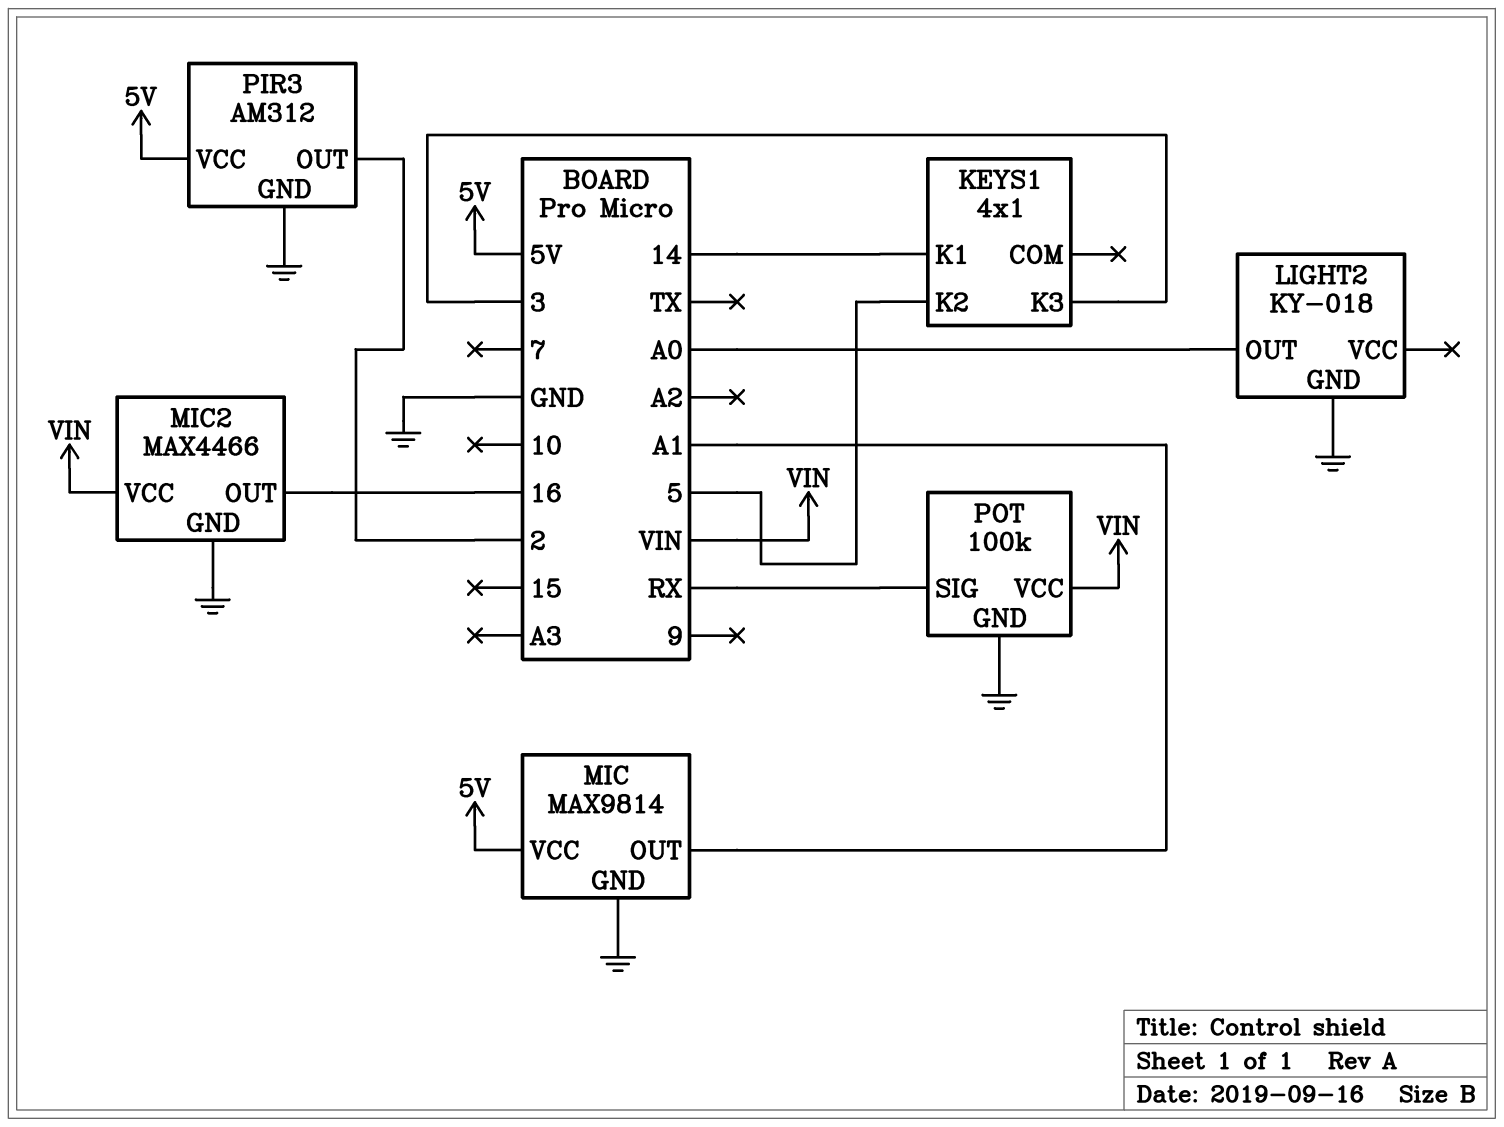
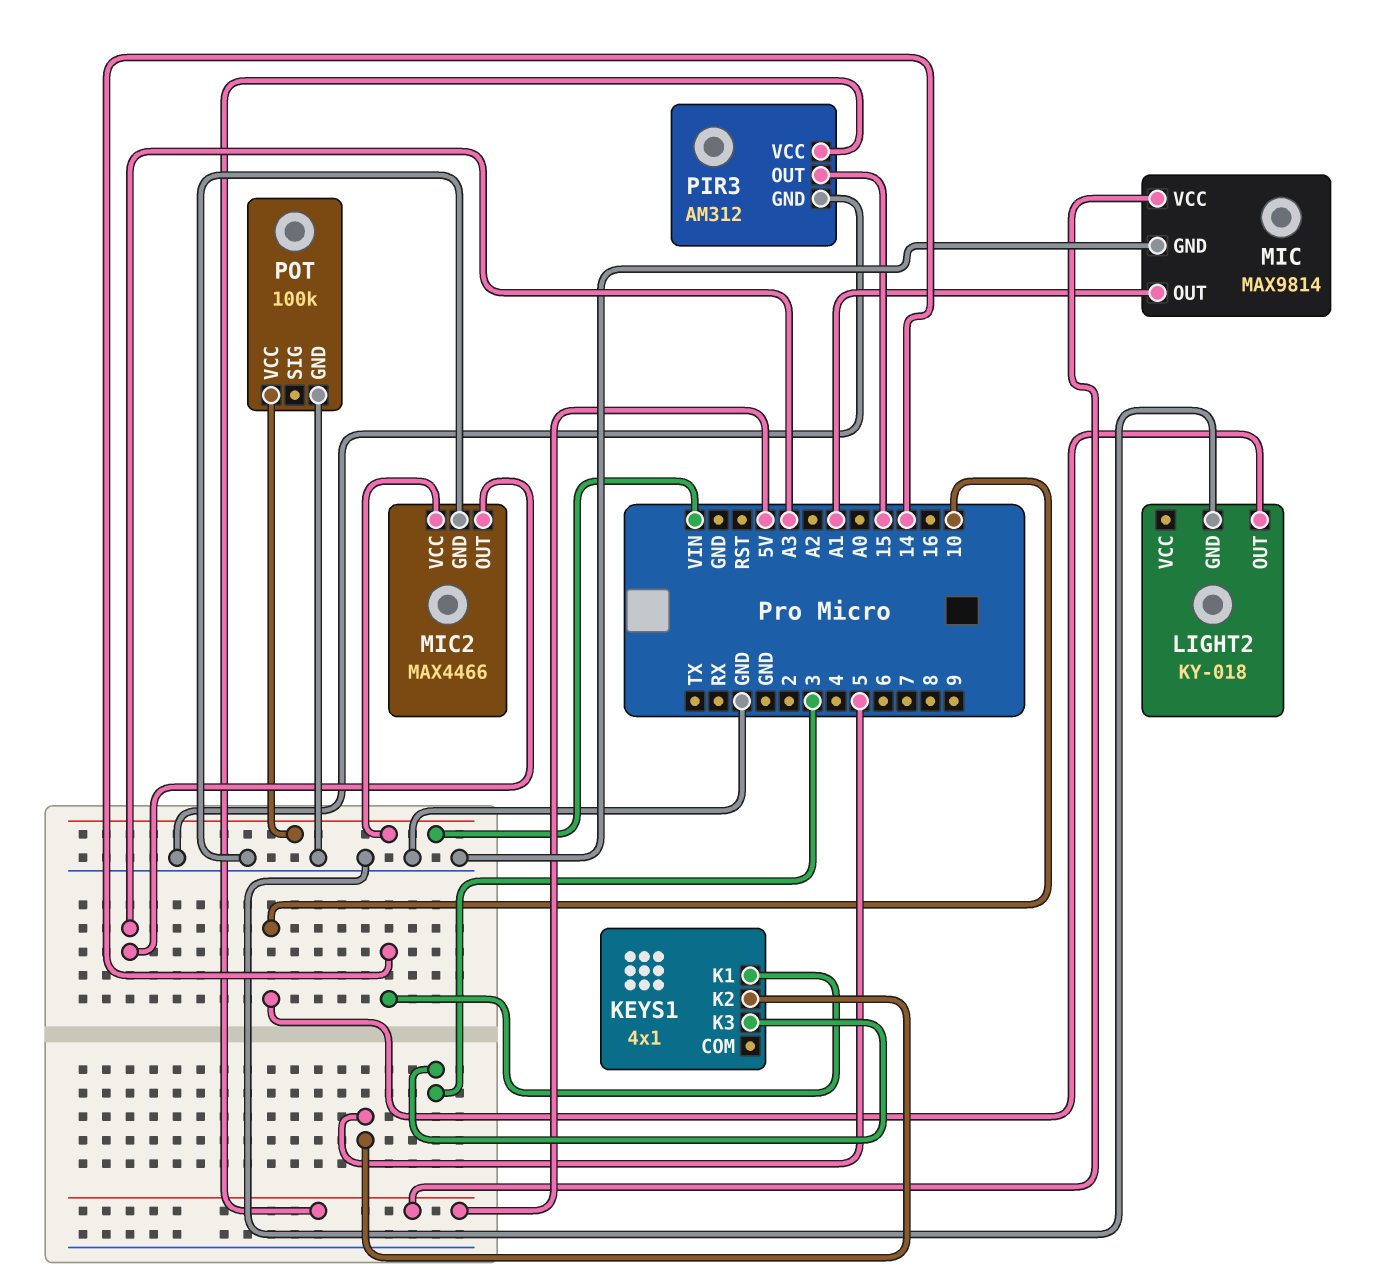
LIGHT2 pin OUT: A0 -> 10
MIC2 pin OUT: 16 -> A3
PIR3 pin OUT: 2 -> 15
POT pin SIG: RX -> none

